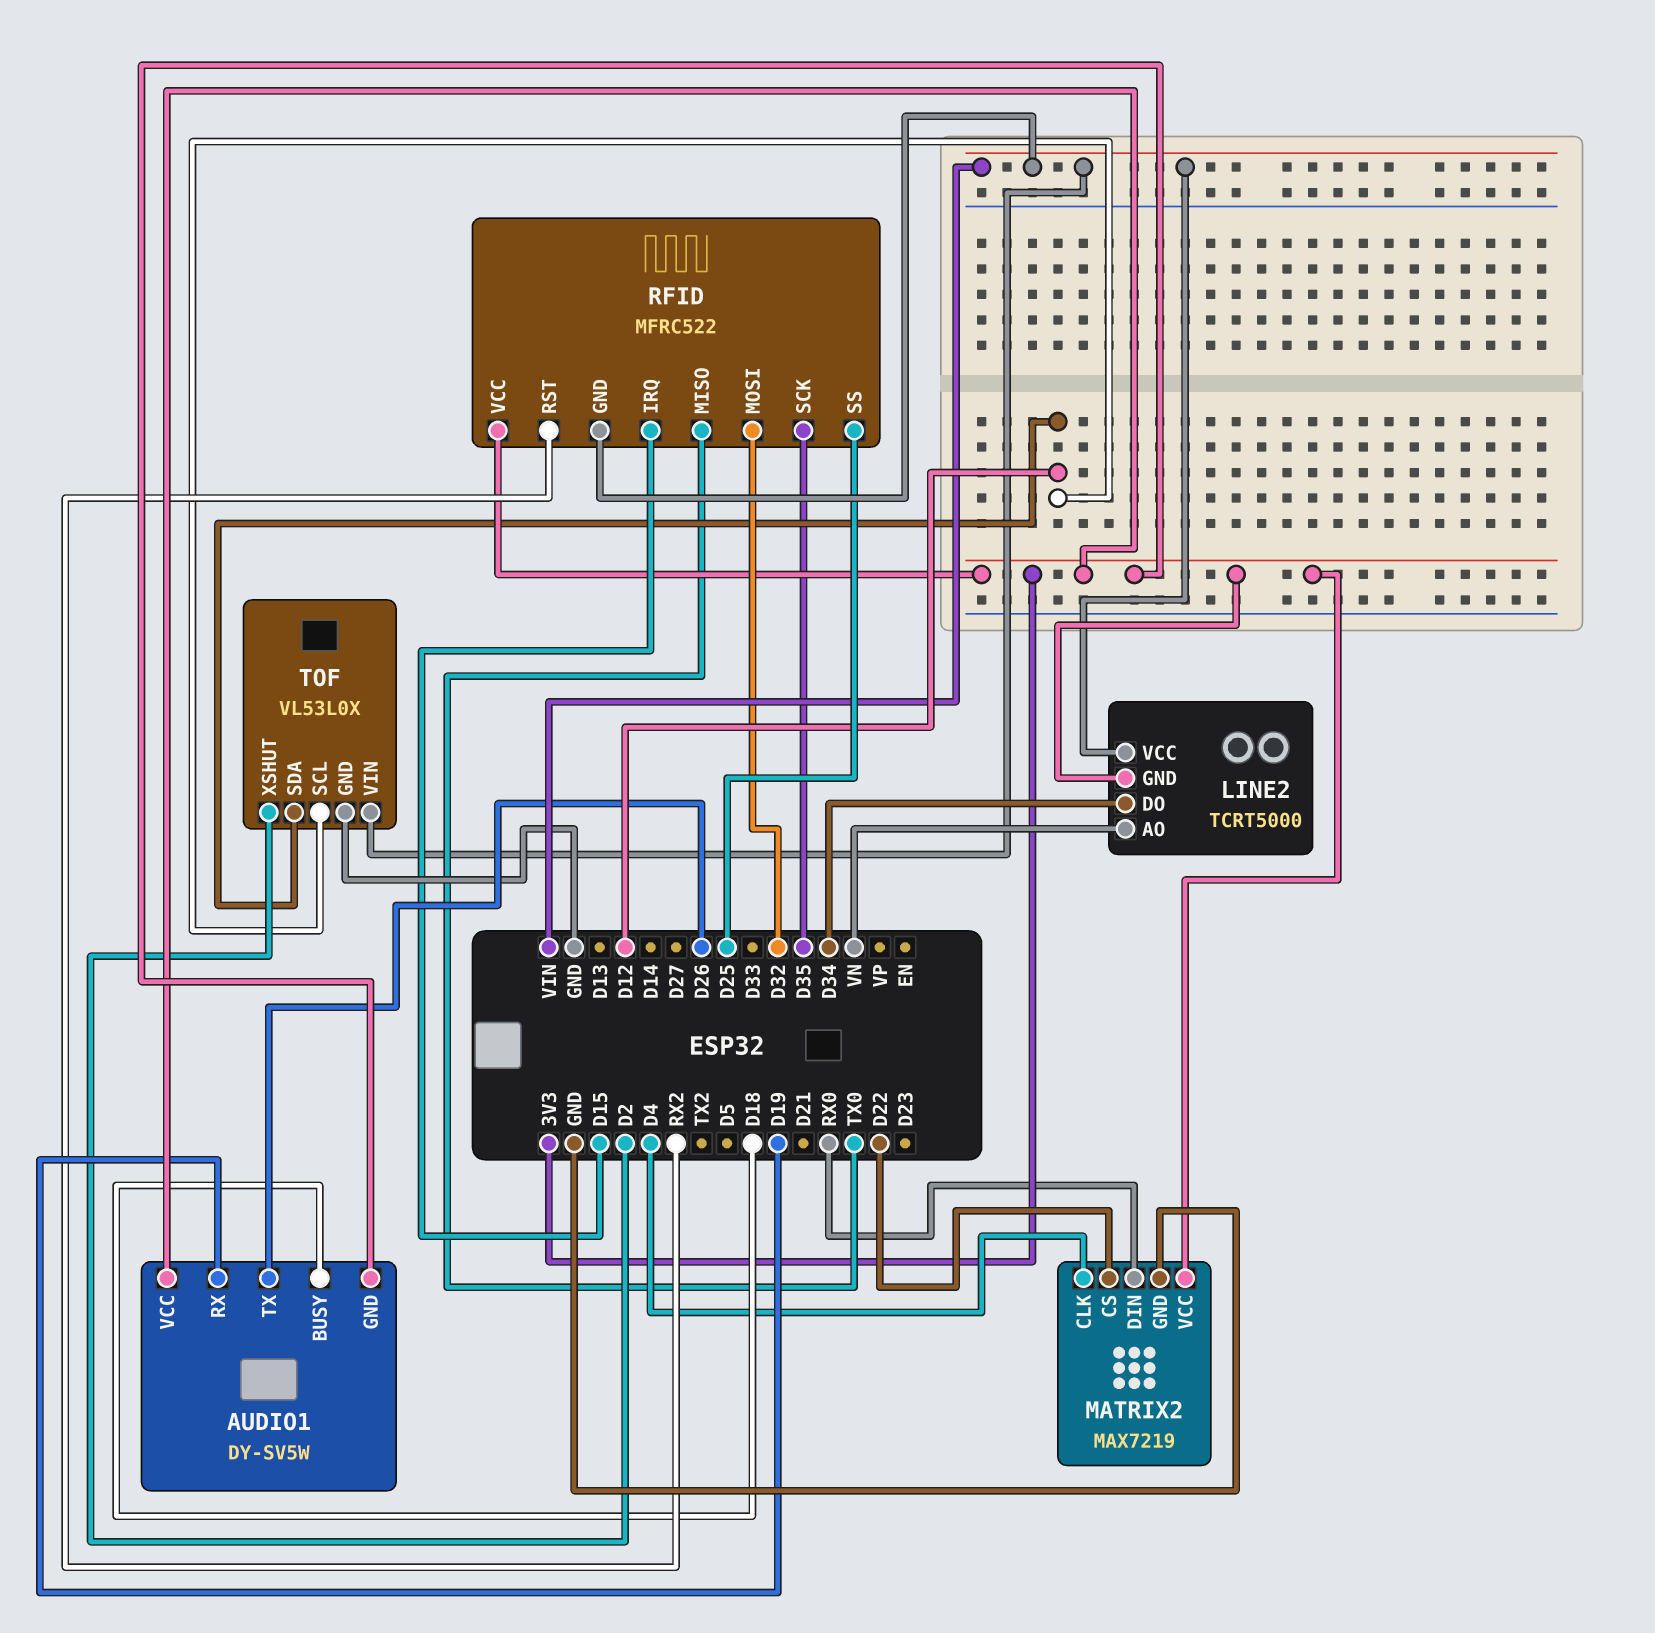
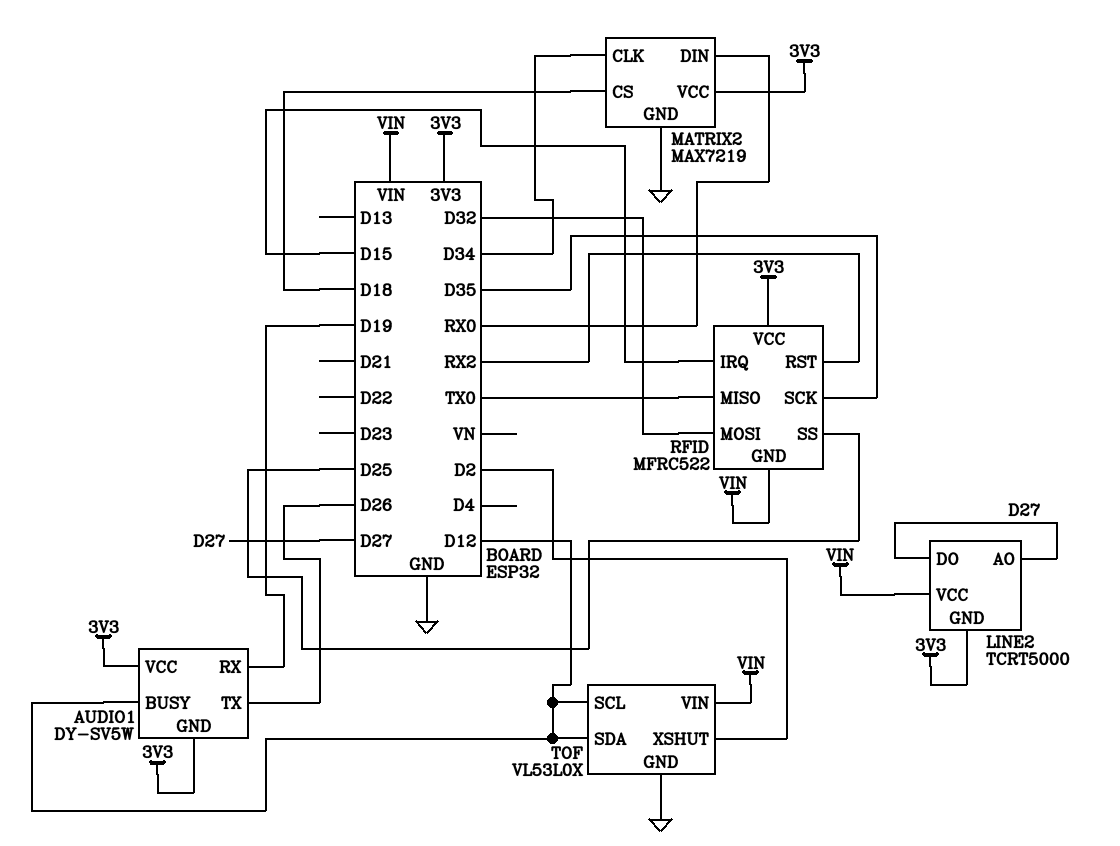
AUDIO1 pin BUSY: D18 -> D12
LINE2 pin AO: VN -> D27
LINE2 pin DO: D34 -> D27
MATRIX2 pin CLK: D4 -> D34
MATRIX2 pin CS: D22 -> D18

